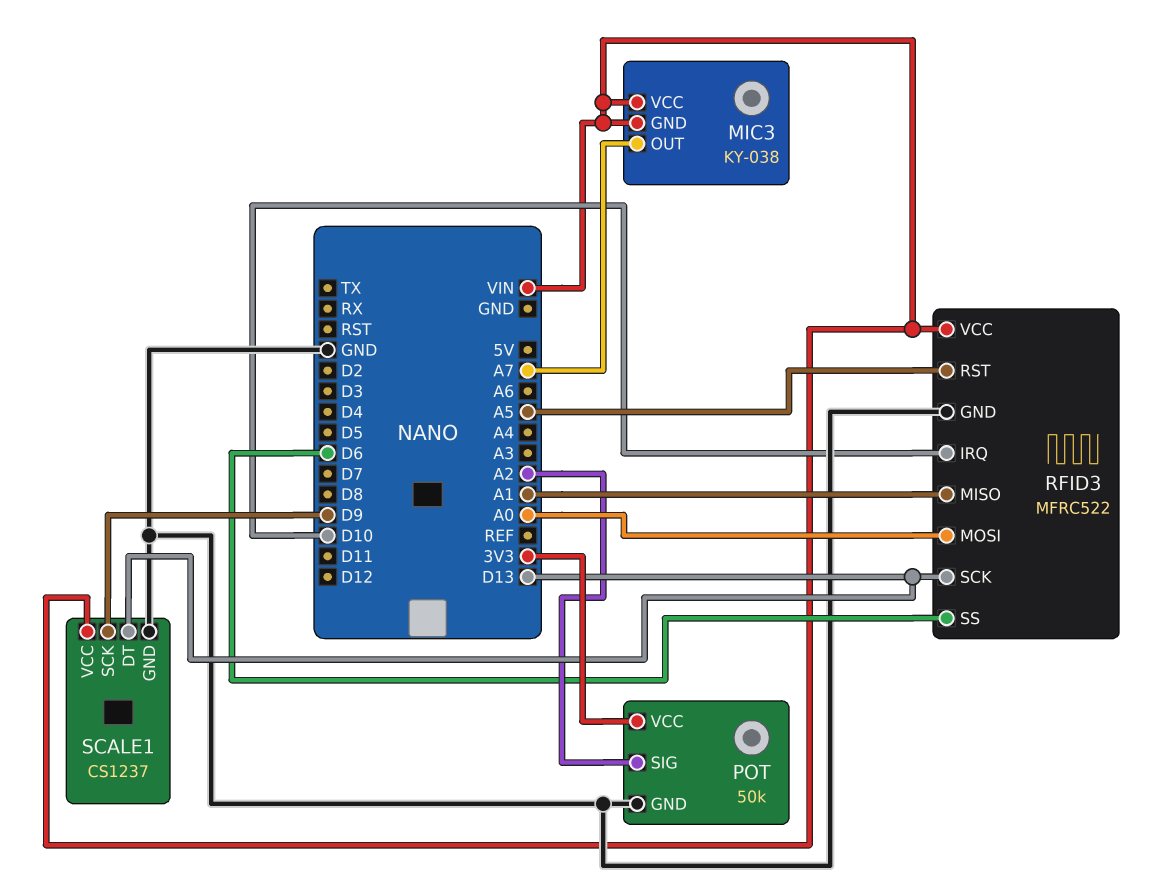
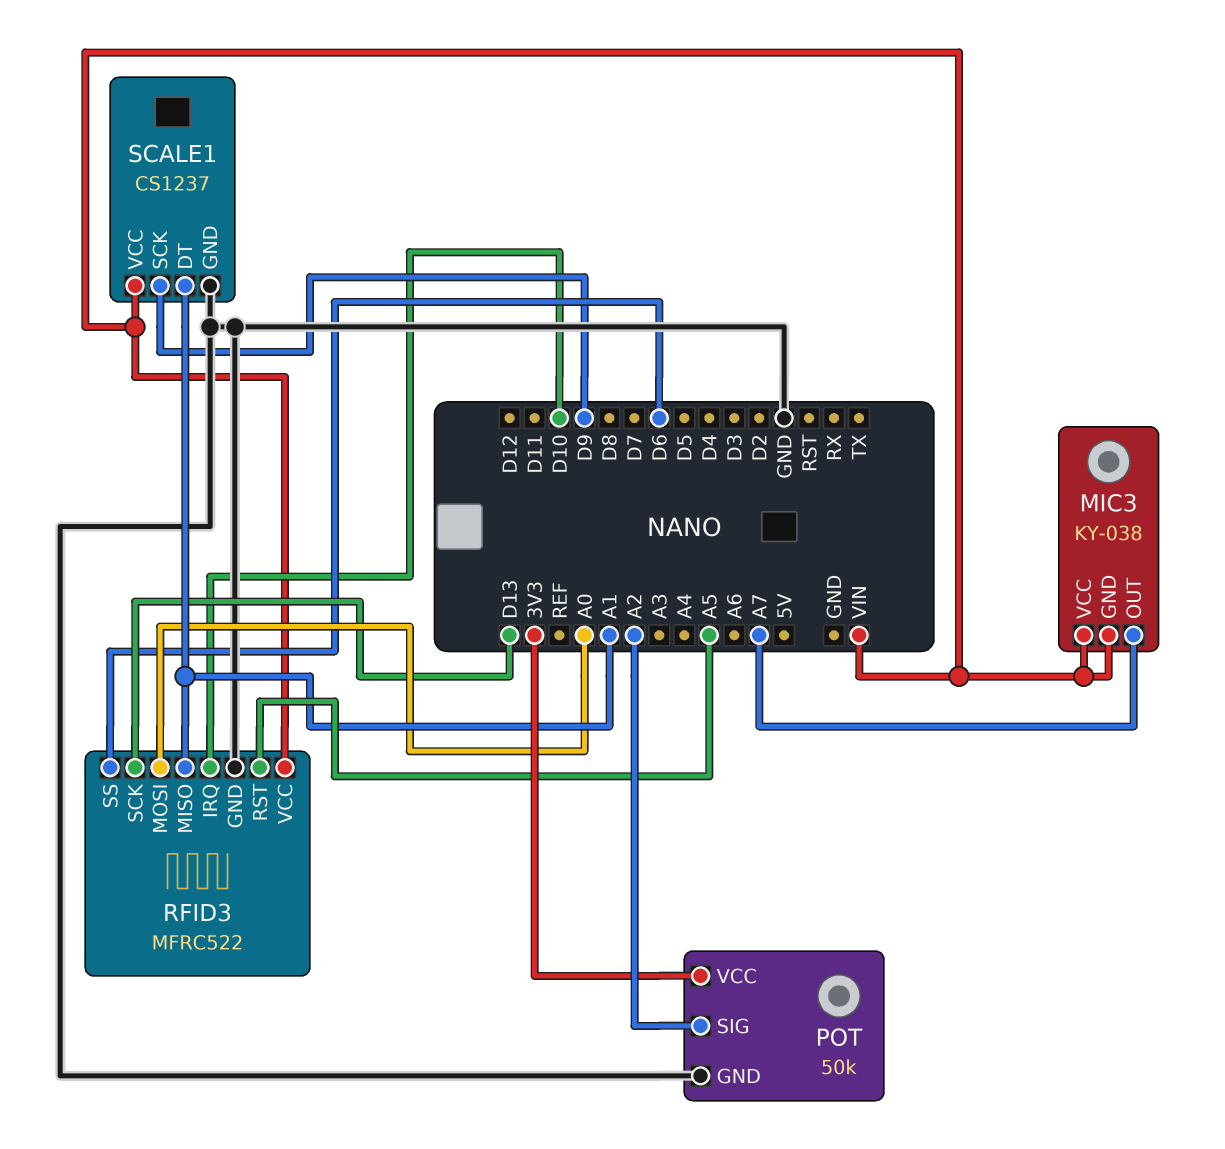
SCALE1 pin DT: D13 -> A1

